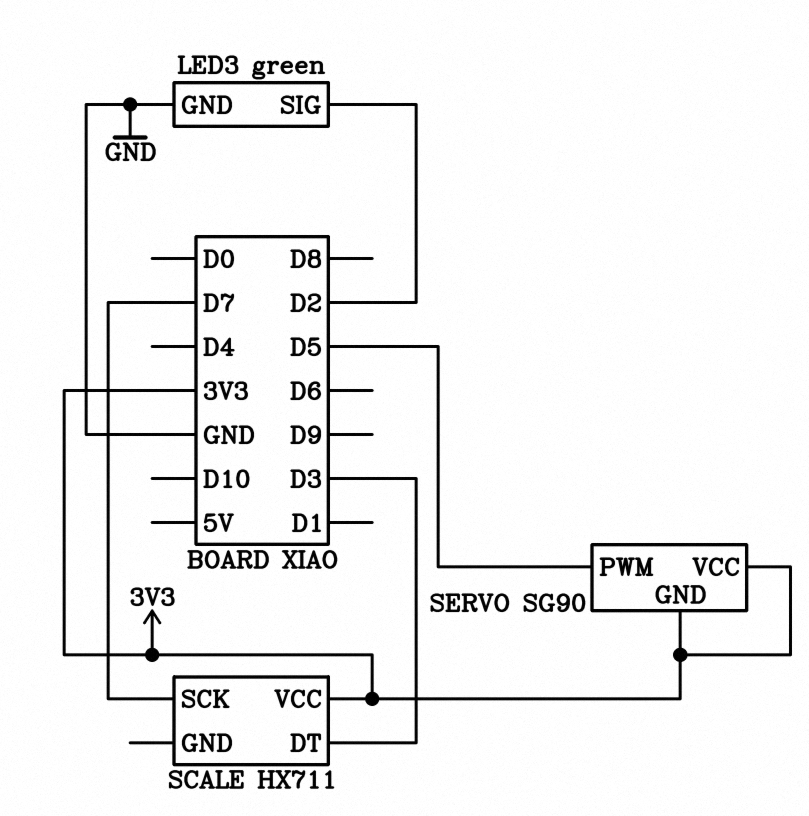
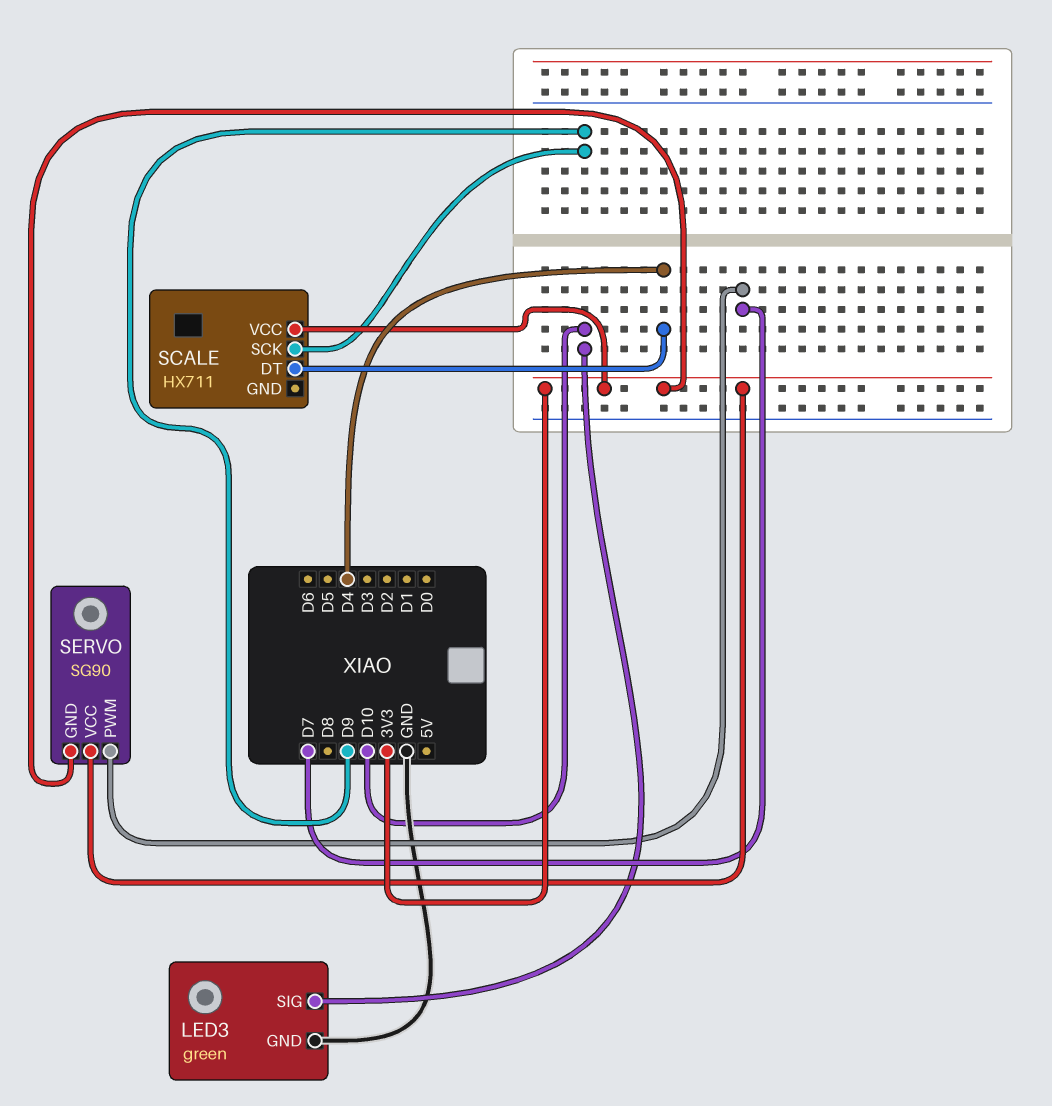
LED3 pin SIG: D2 -> D10
SCALE pin DT: D3 -> D4
SCALE pin SCK: D7 -> D9
SERVO pin PWM: D5 -> D7

